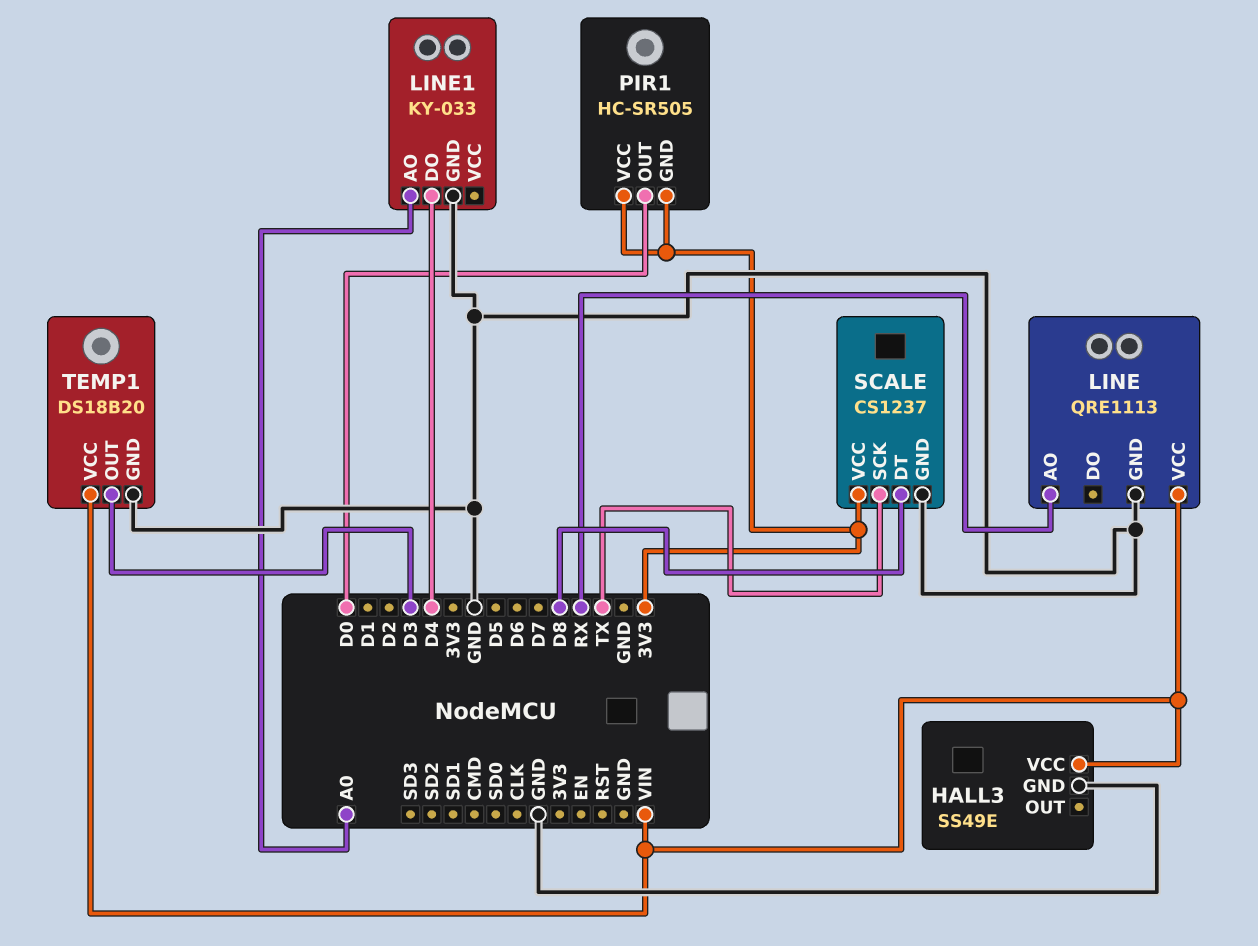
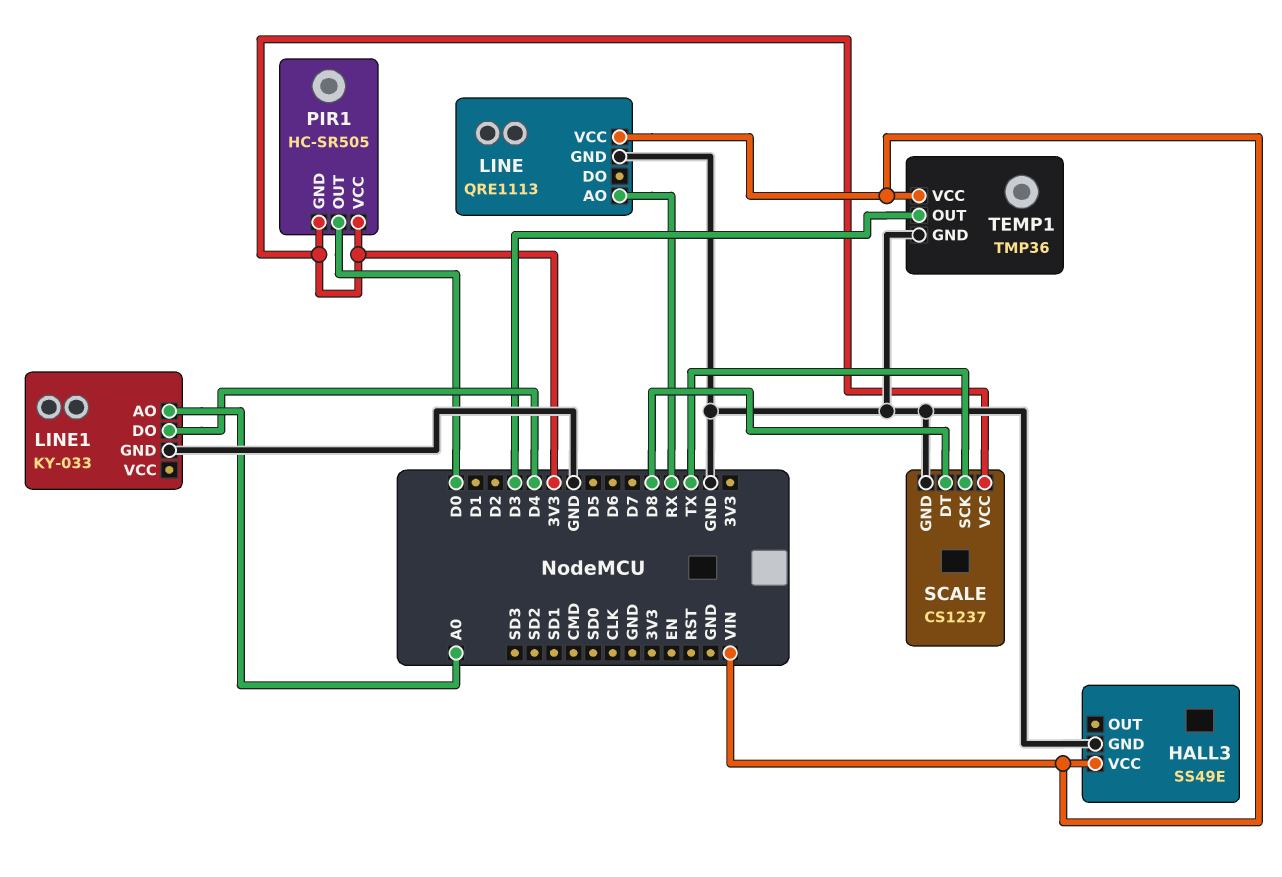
TEMP1: DS18B20 -> TMP36

